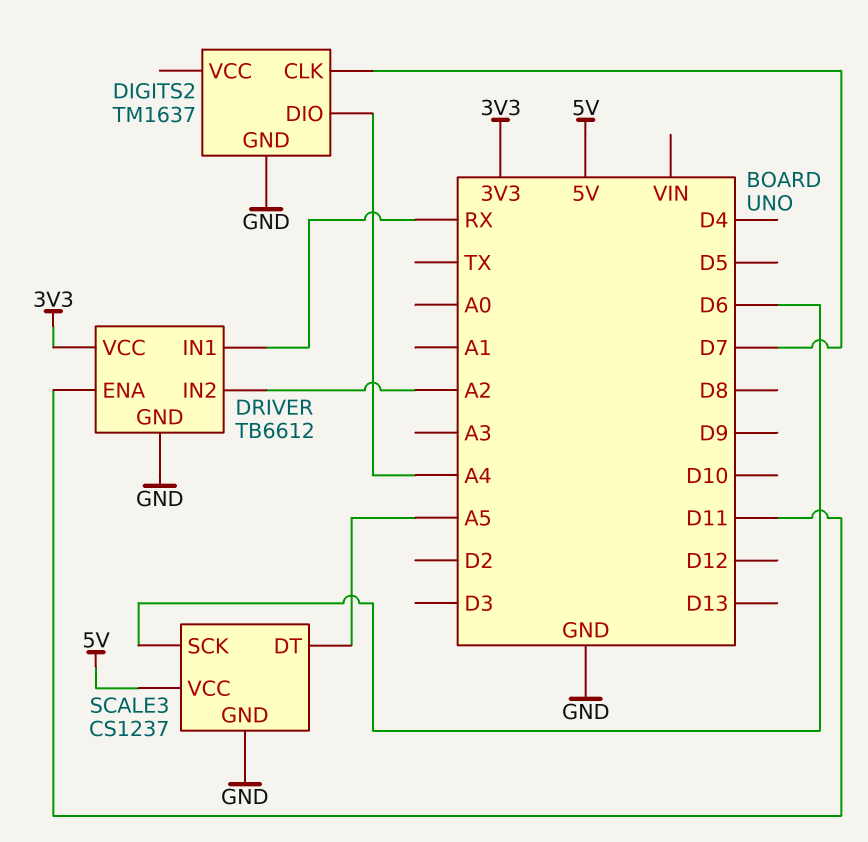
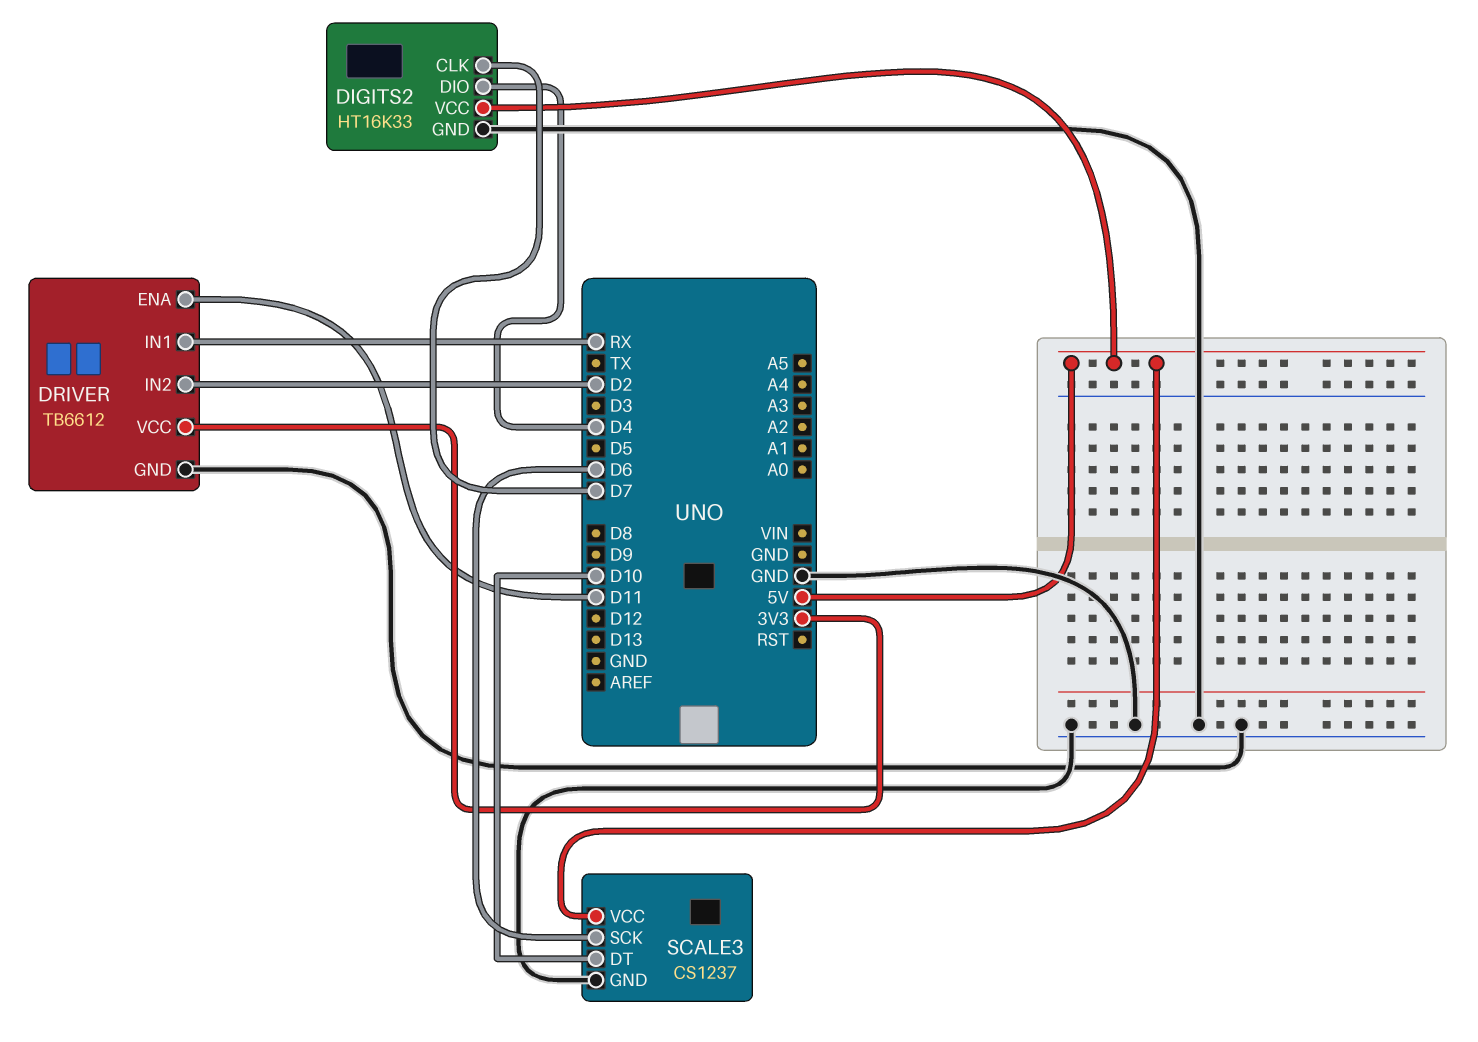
DIGITS2: TM1637 -> HT16K33
DIGITS2 pin DIO: A4 -> D4
DIGITS2 pin VCC: none -> 5V
DRIVER pin IN2: A2 -> D2
SCALE3 pin DT: A5 -> D10

